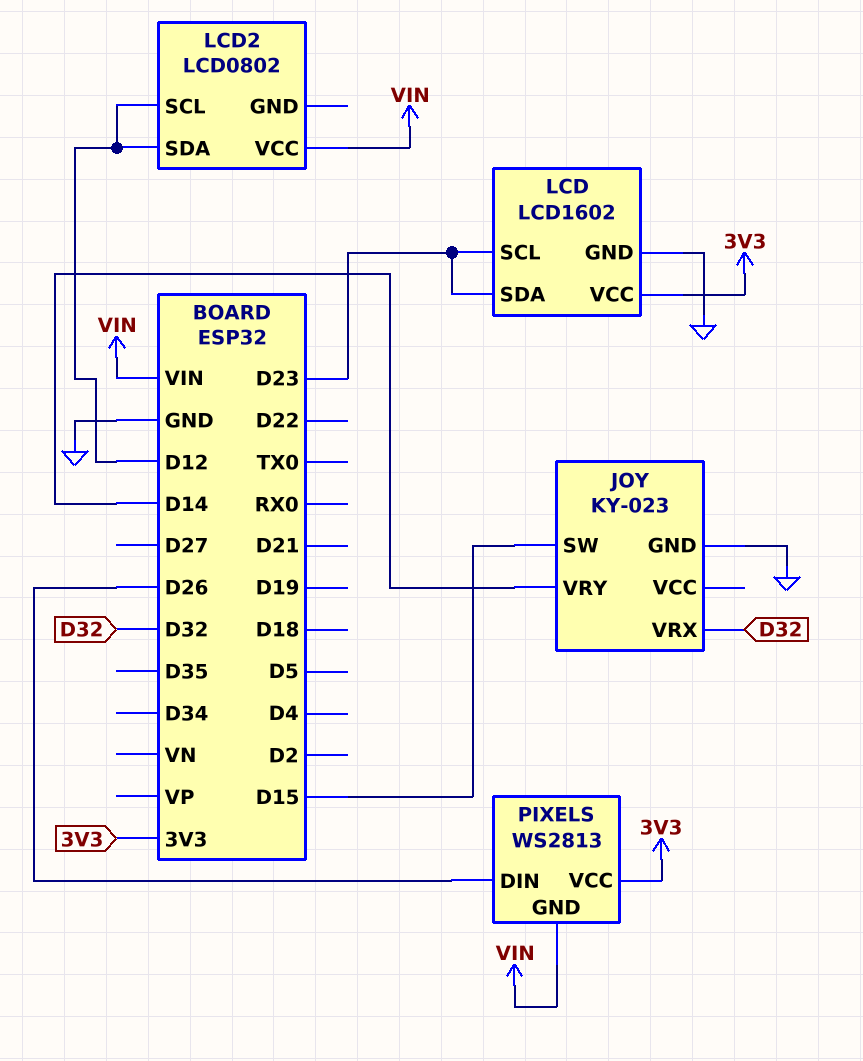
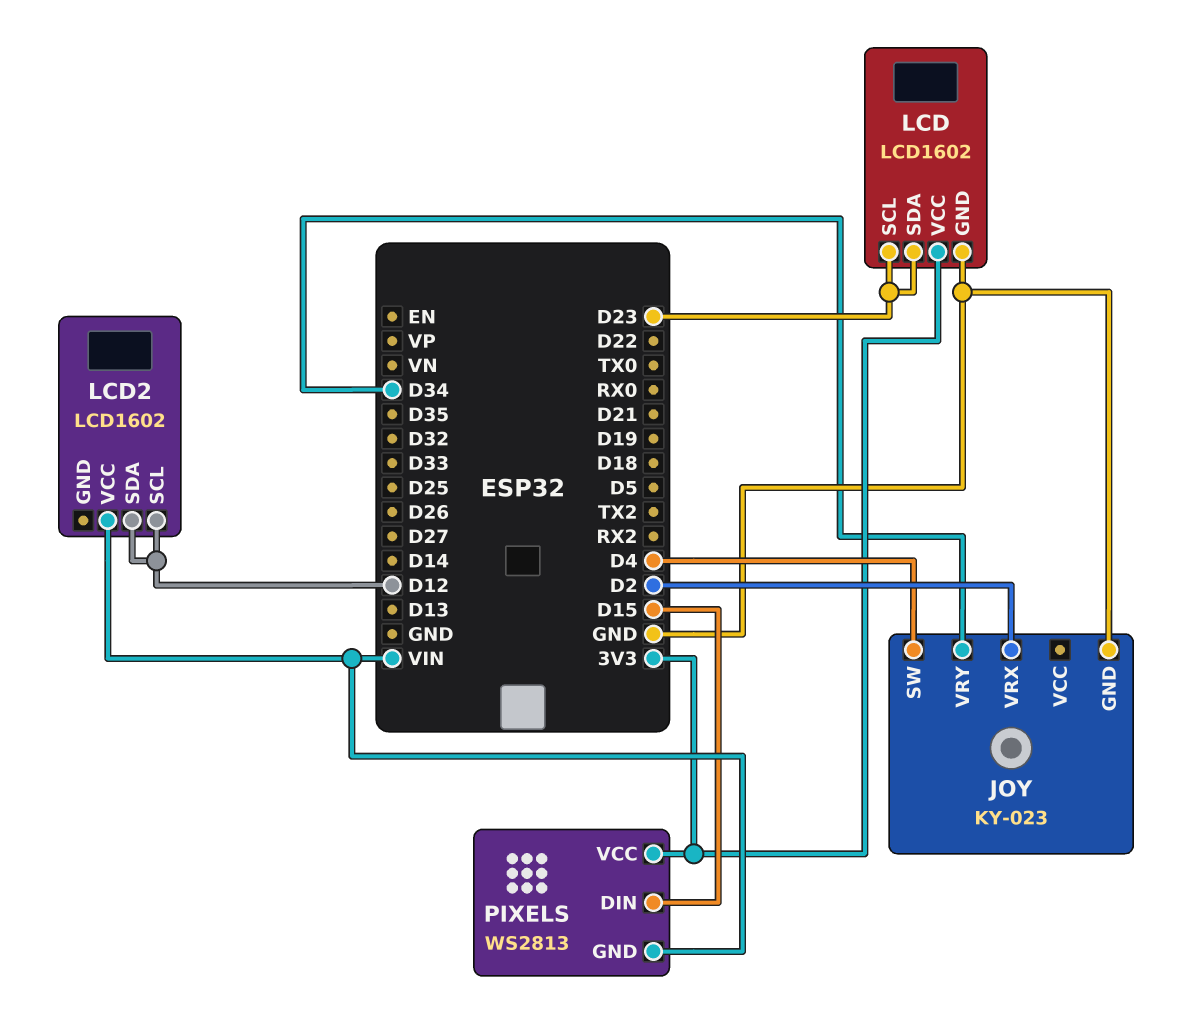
JOY pin SW: D15 -> D4
JOY pin VRX: D32 -> D2
JOY pin VRY: D14 -> D34
LCD2: LCD0802 -> LCD1602
PIXELS pin DIN: D26 -> D15

